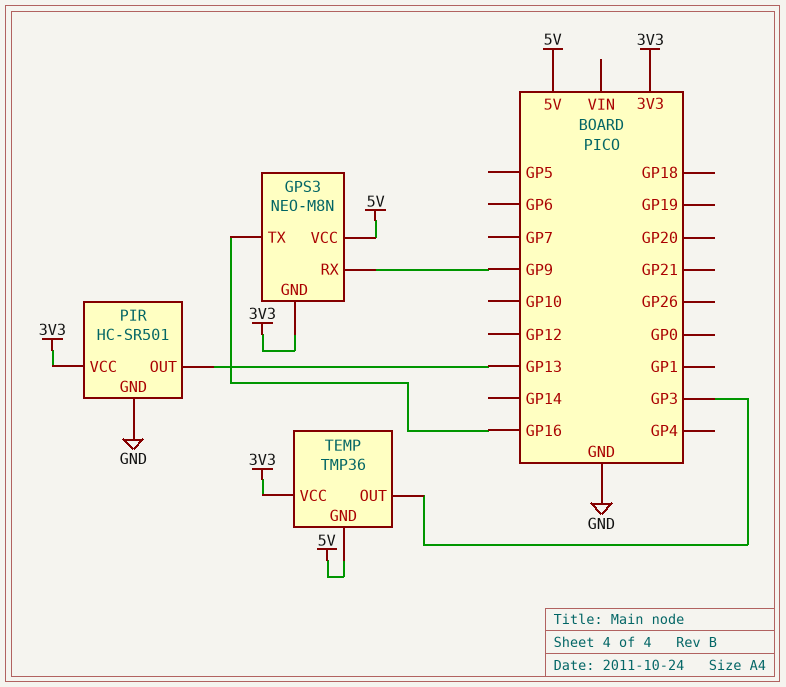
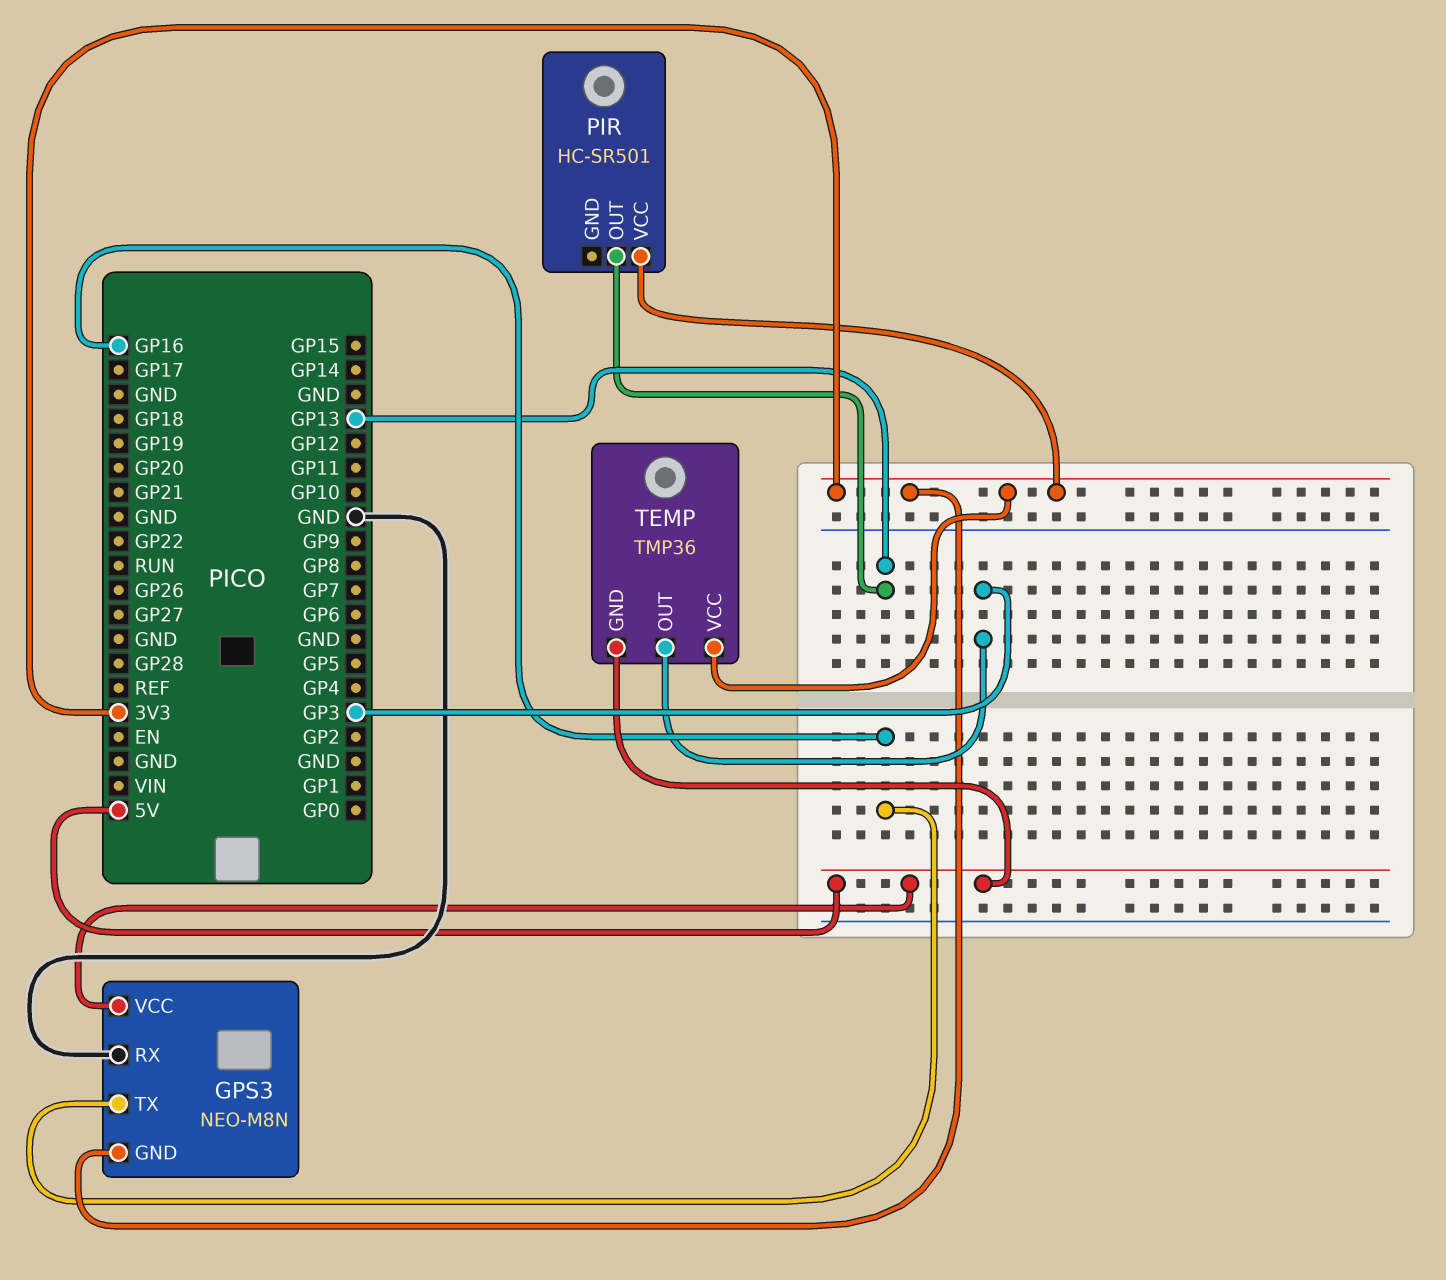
GPS3 pin RX: GP9 -> GND
PIR pin GND: GND -> none

